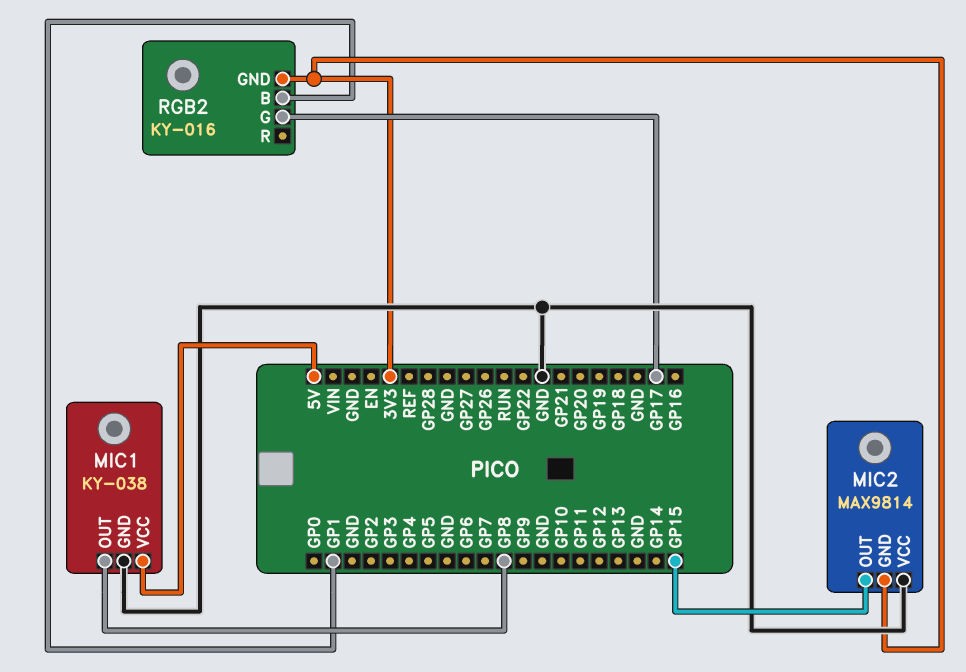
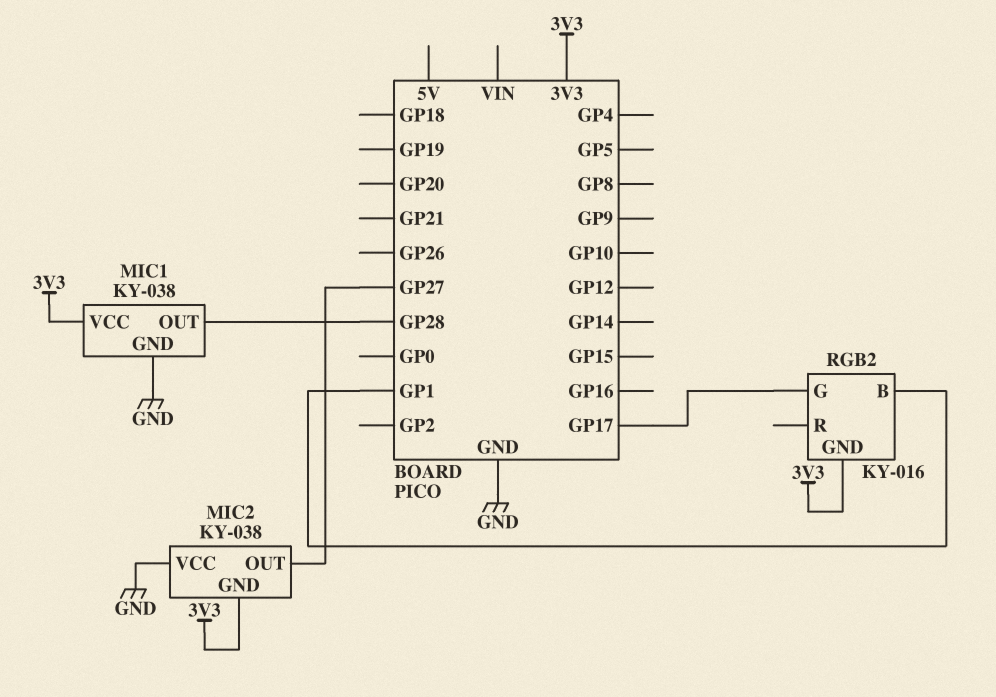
MIC1 pin OUT: GP8 -> GP28
MIC1 pin VCC: 5V -> 3V3
MIC2: MAX9814 -> KY-038
MIC2 pin OUT: GP15 -> GP27

